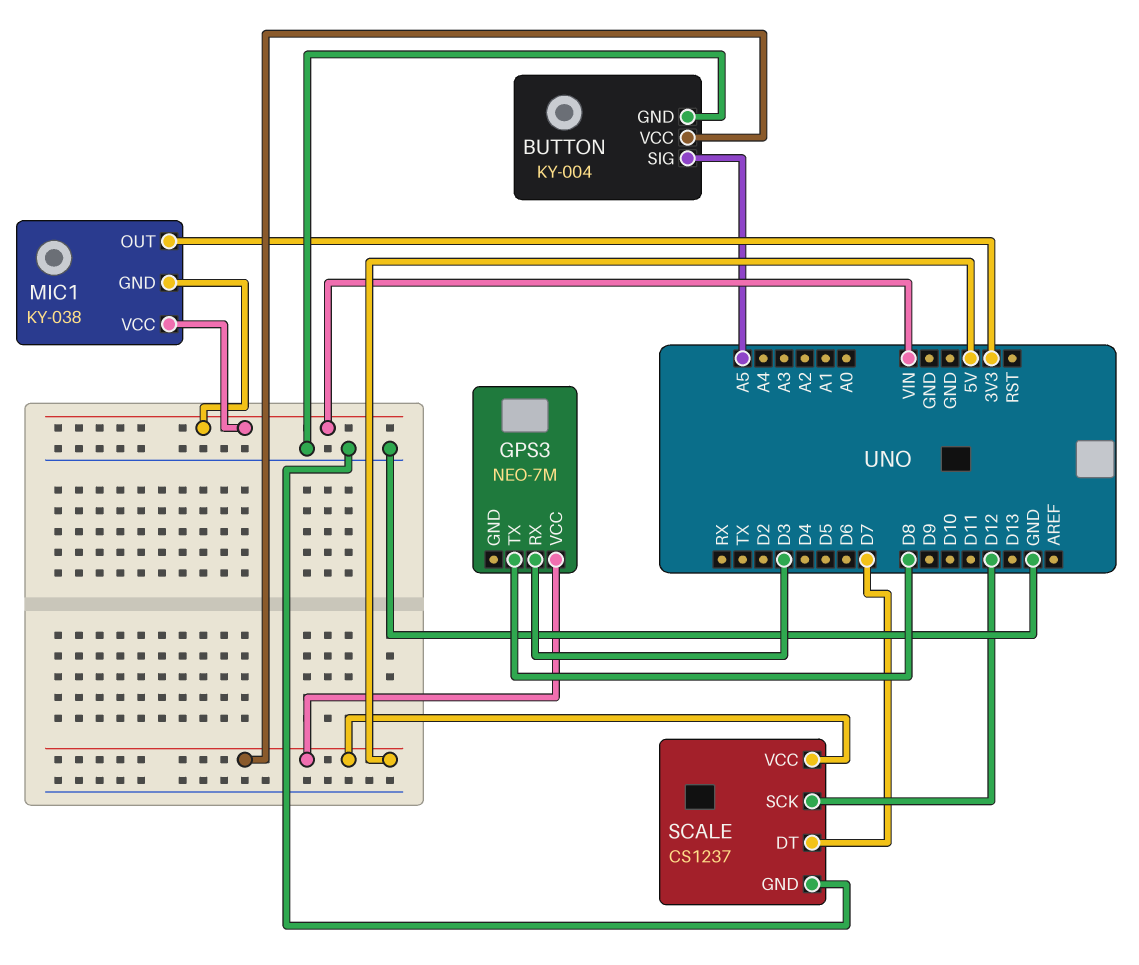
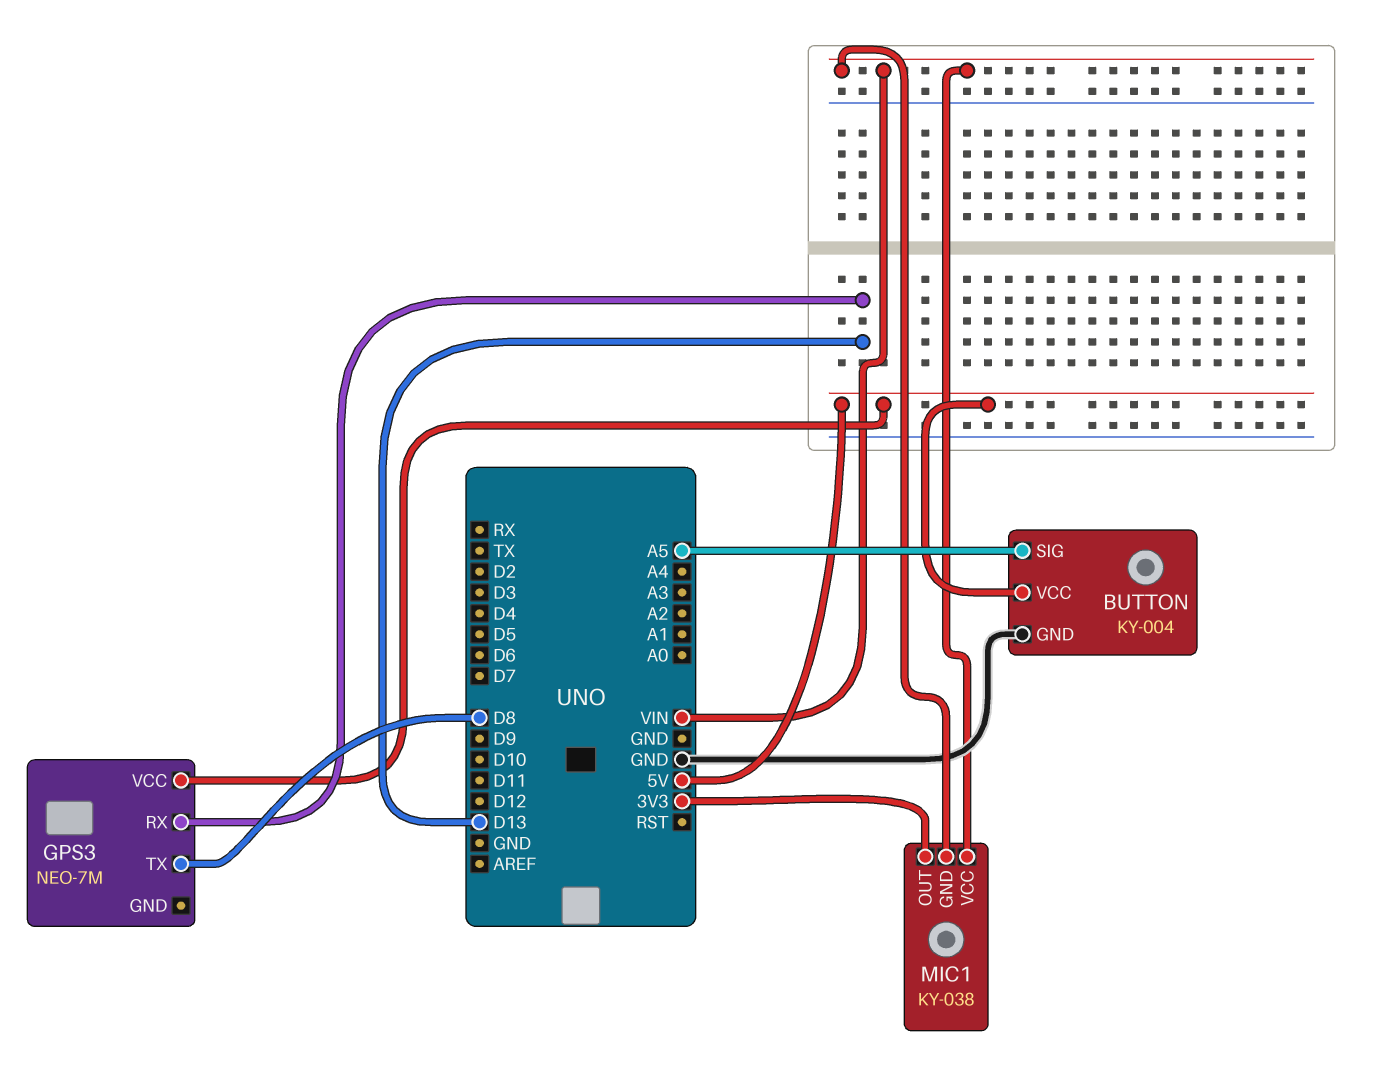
GPS3 pin RX: D3 -> D13
SCALE: CS1237 -> none
SCALE pin DT: D7 -> none
SCALE pin GND: GND -> none
SCALE pin SCK: D12 -> none
SCALE pin VCC: 5V -> none

